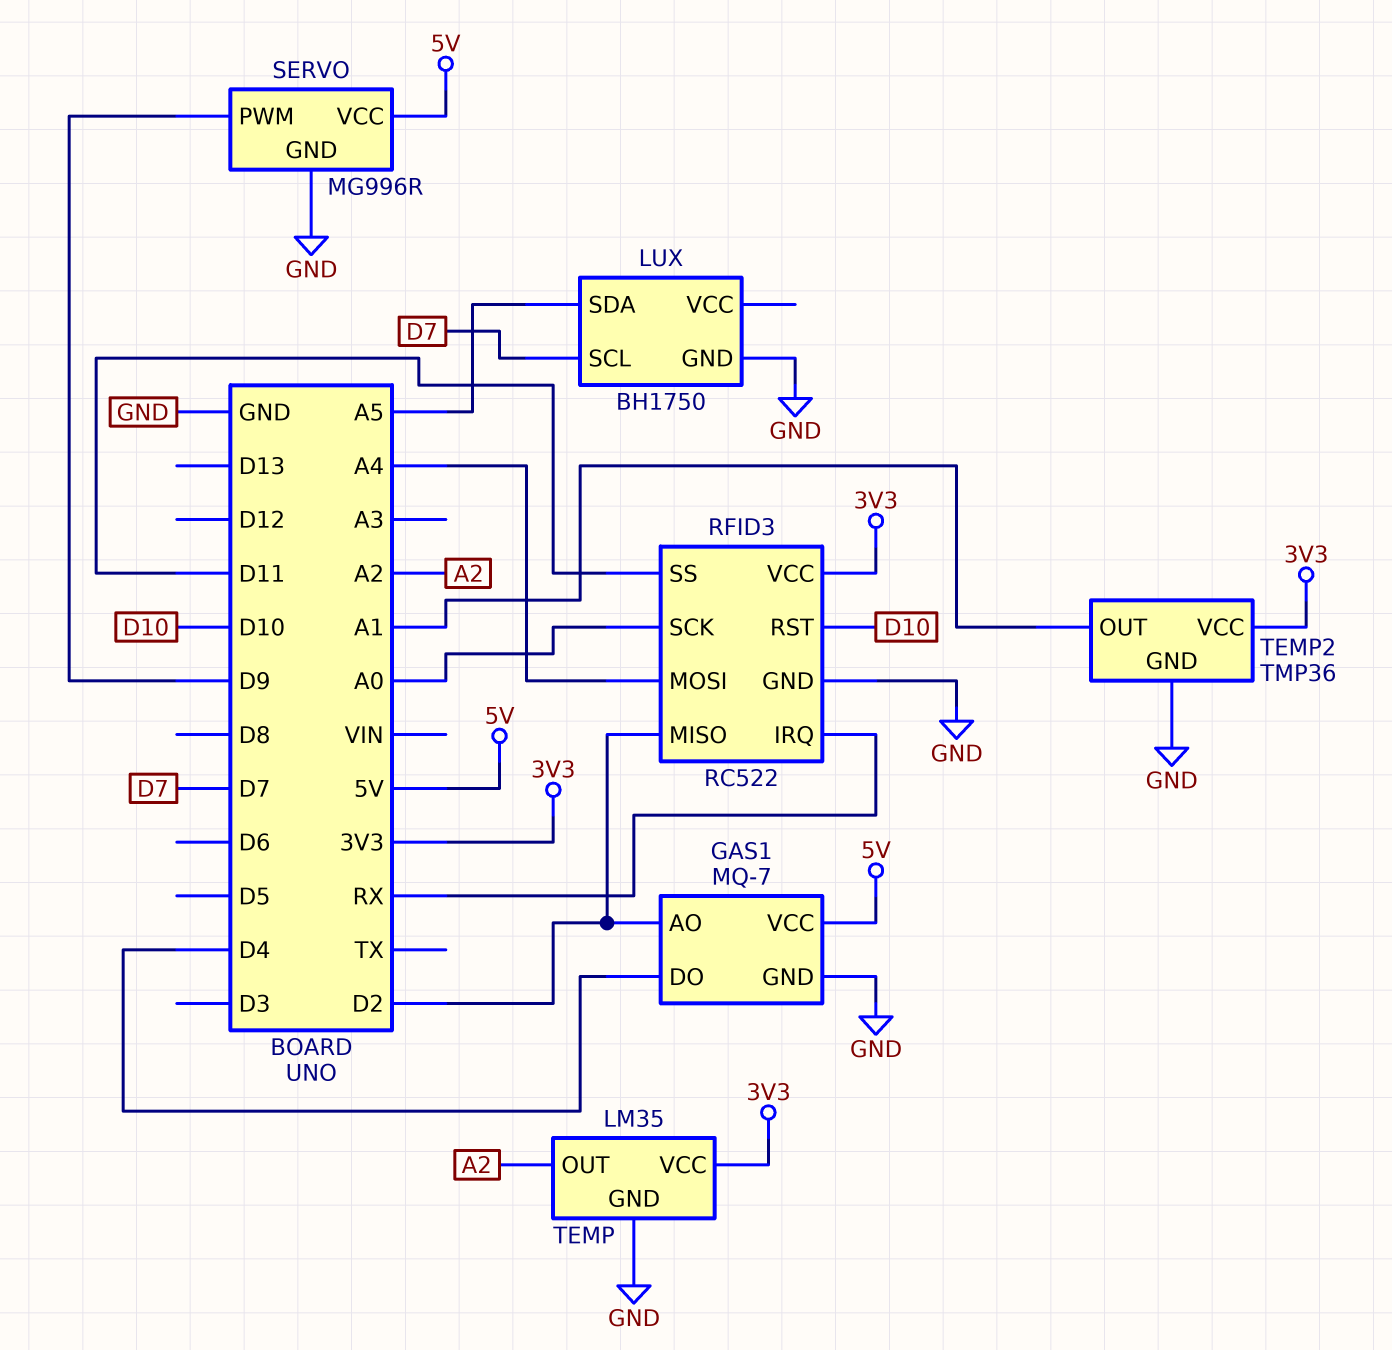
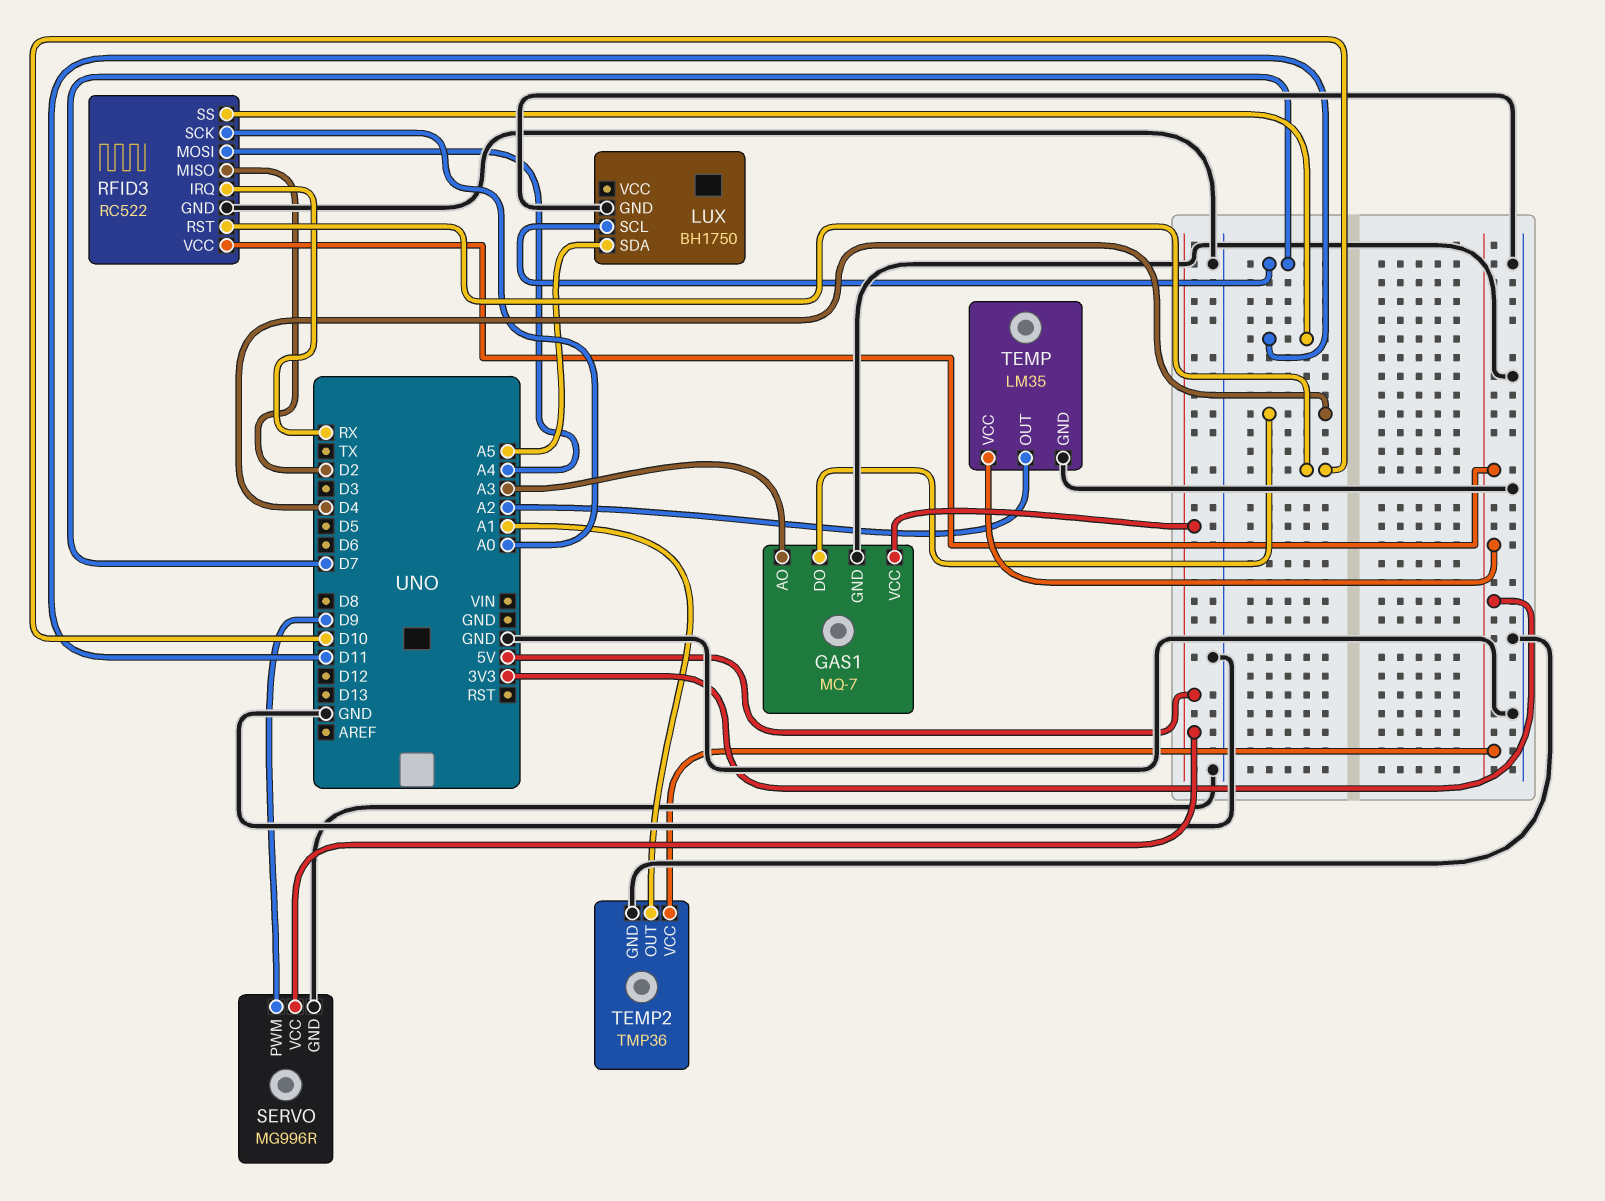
GAS1 pin AO: D2 -> A3

